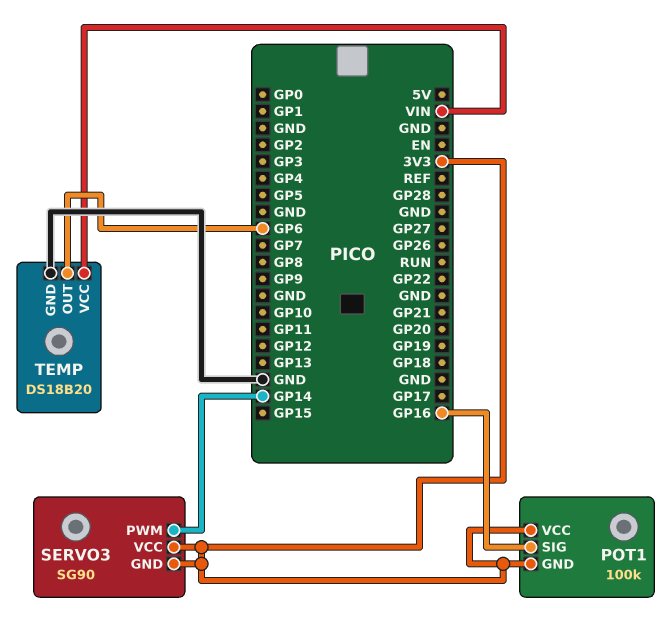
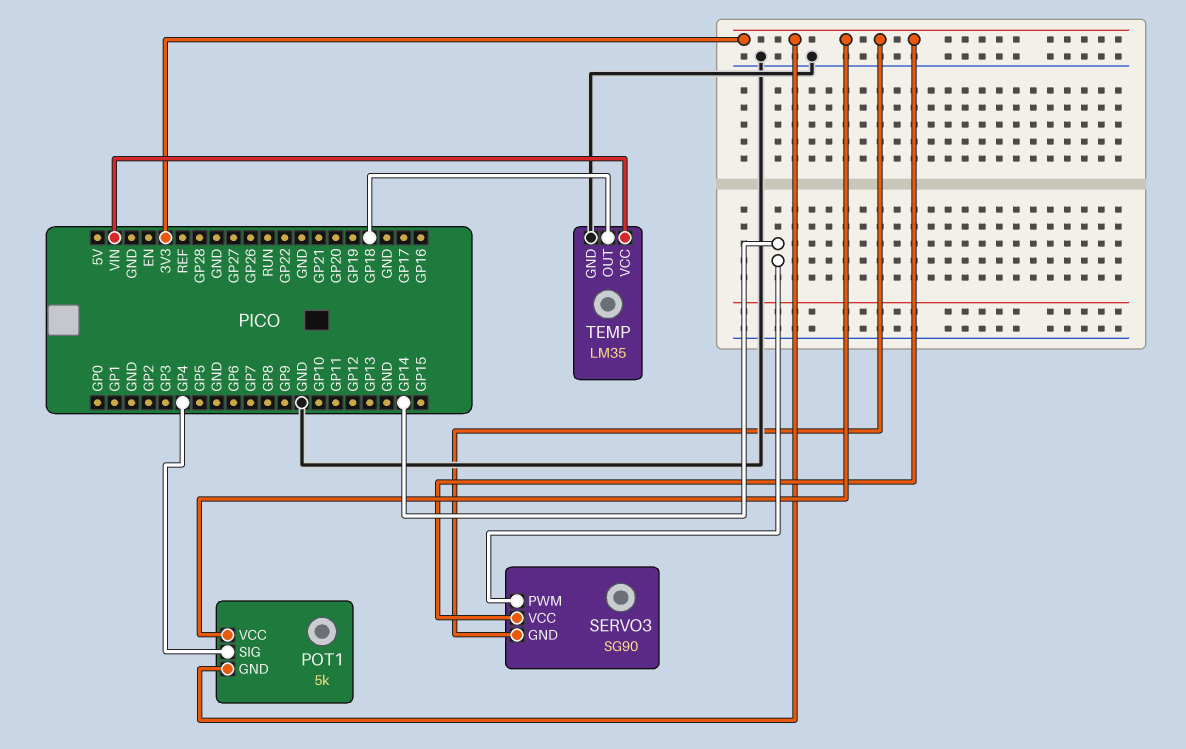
POT1: 100k -> 5k
POT1 pin SIG: GP16 -> GP4
TEMP: DS18B20 -> LM35
TEMP pin OUT: GP6 -> GP18

